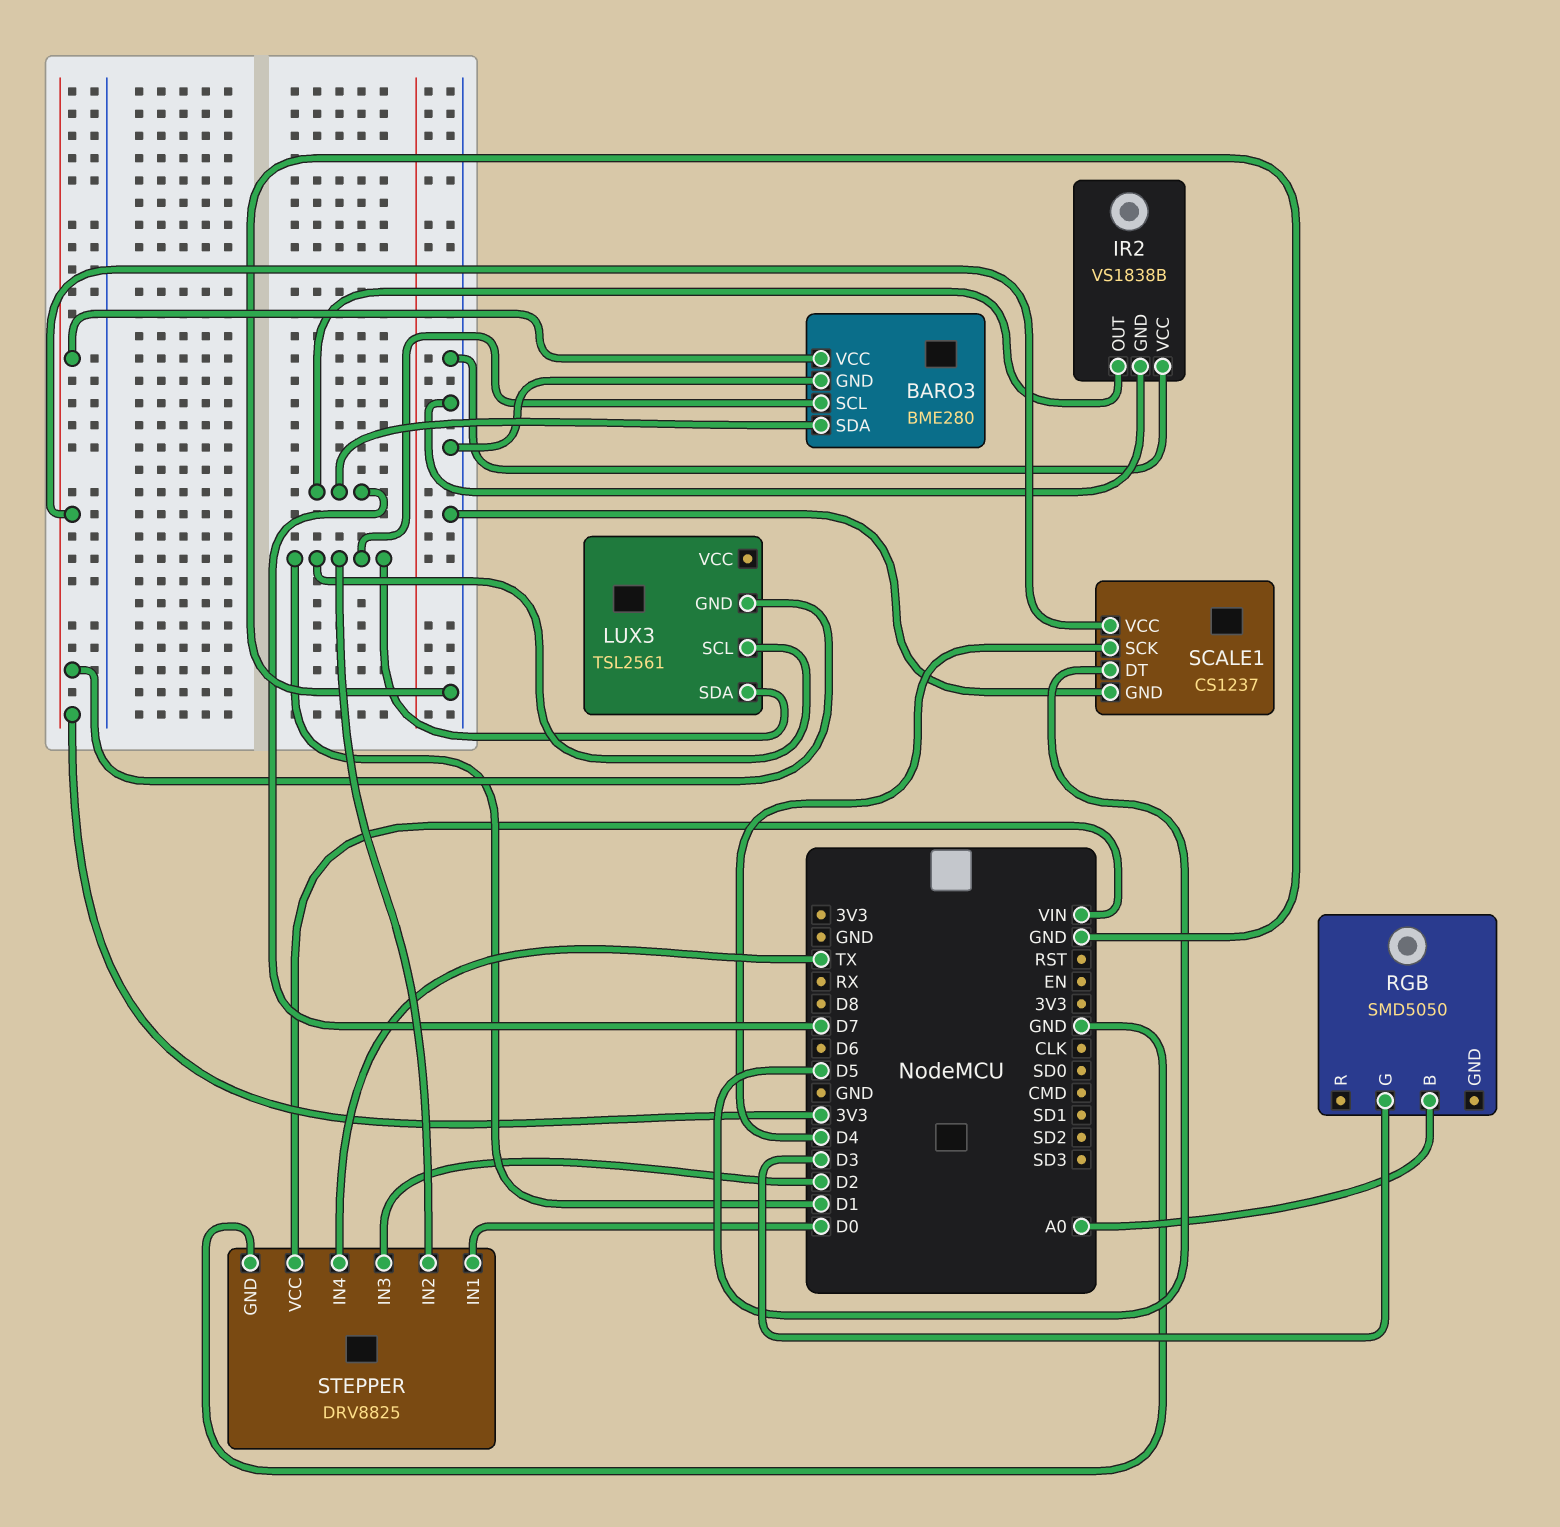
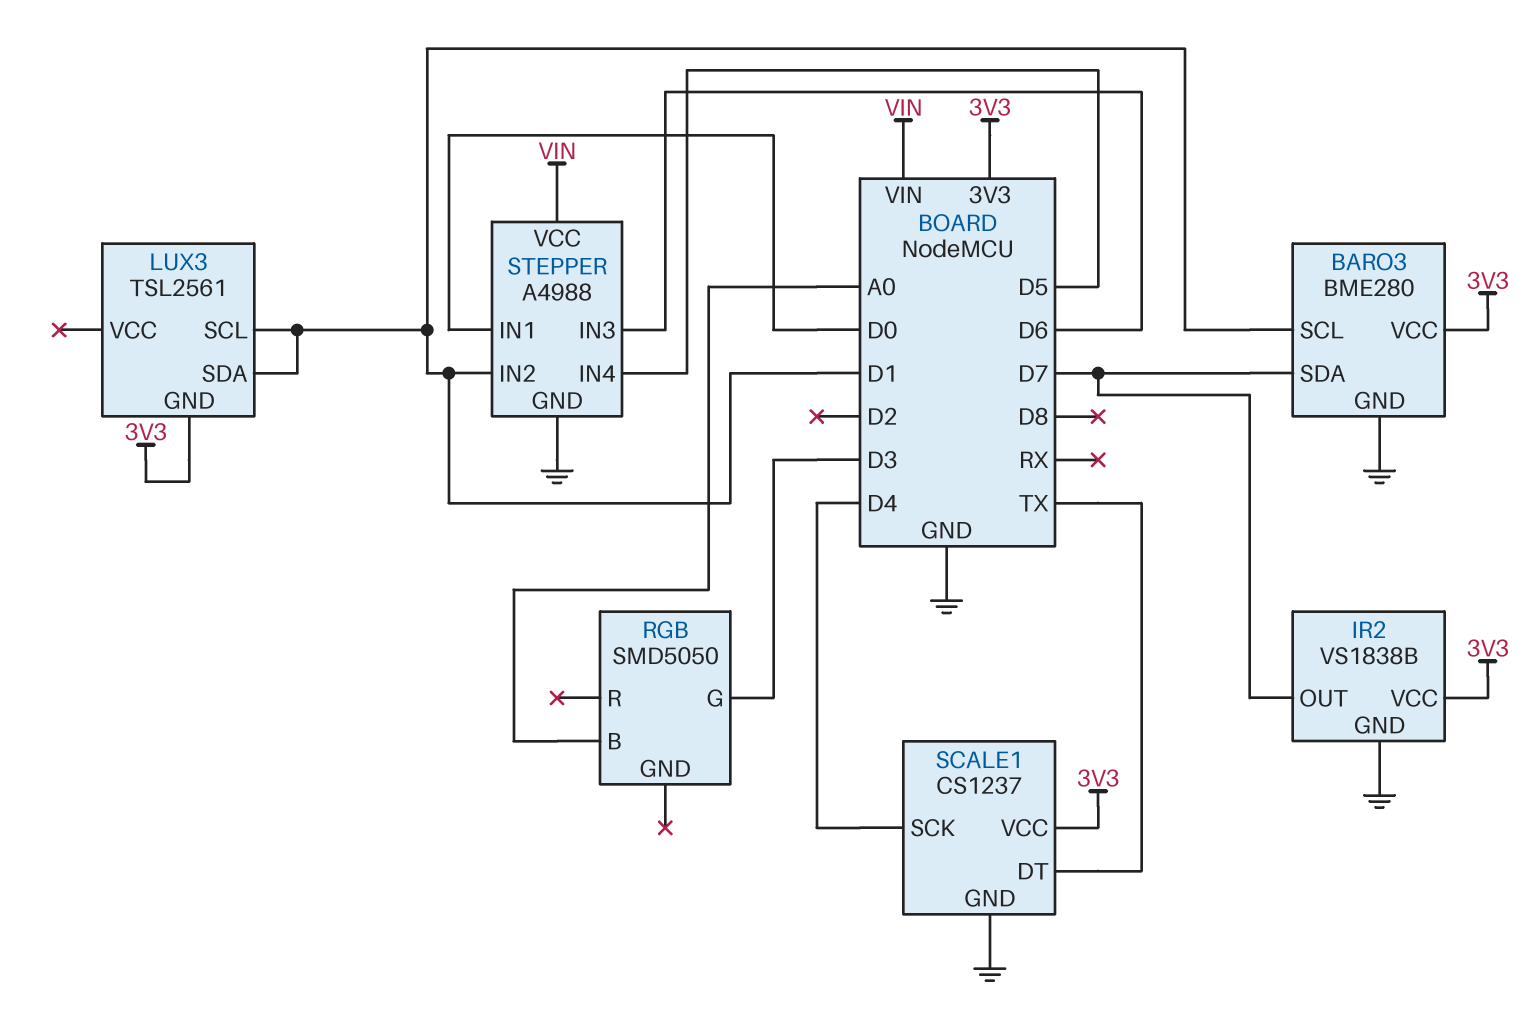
IR2 pin VCC: GND -> 3V3
SCALE1 pin DT: D5 -> TX
STEPPER: DRV8825 -> A4988
STEPPER pin IN3: D2 -> D6
STEPPER pin IN4: TX -> D5

